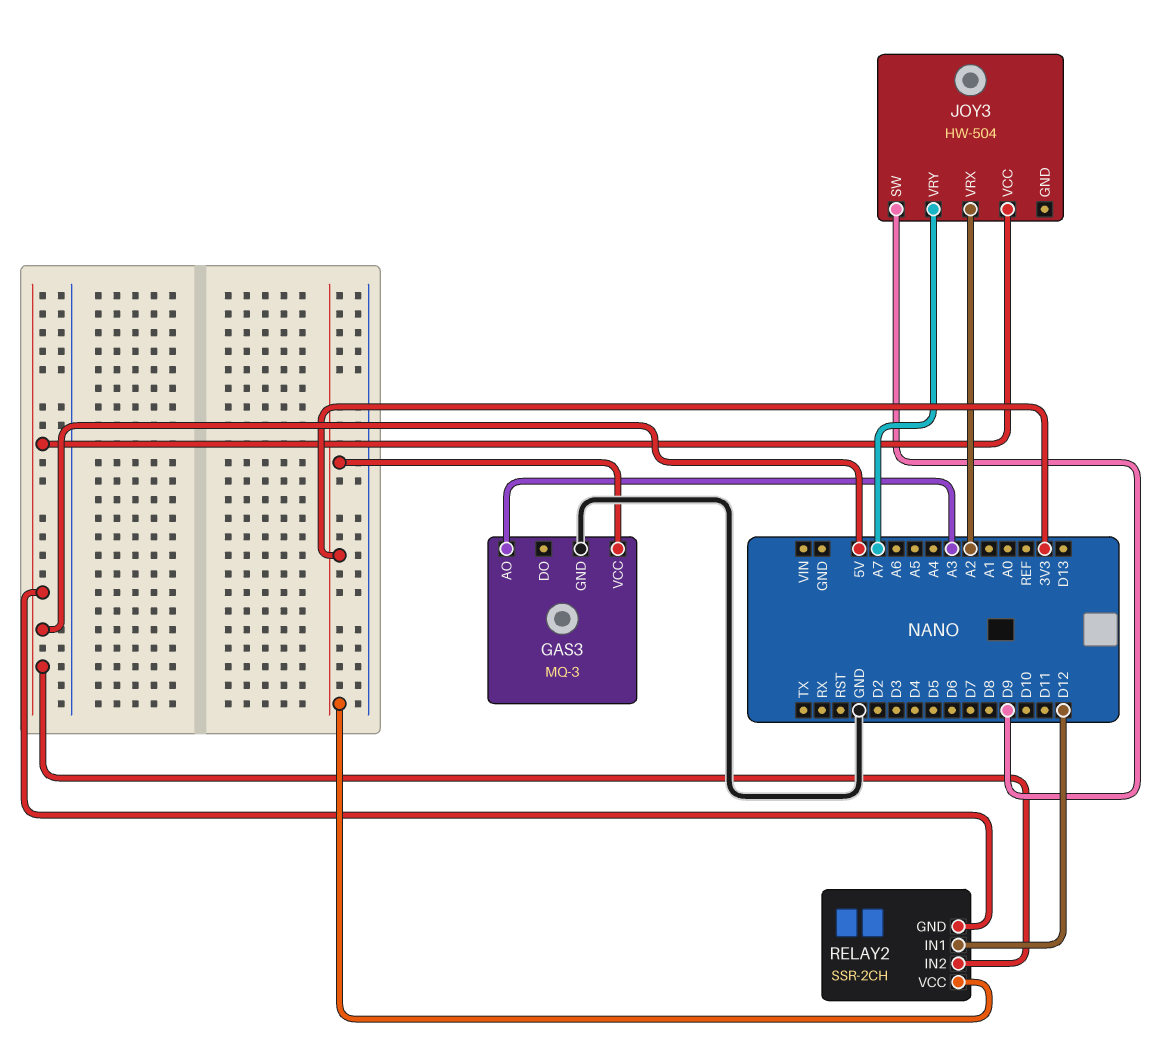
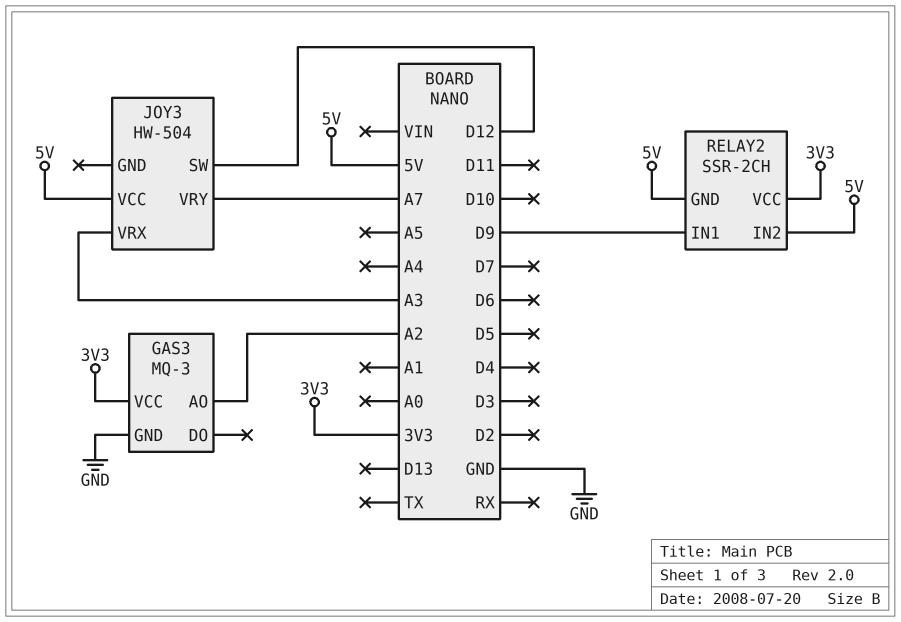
GAS3 pin AO: A3 -> A2
JOY3 pin SW: D9 -> D12
JOY3 pin VRX: A2 -> A3
RELAY2 pin IN1: D12 -> D9

